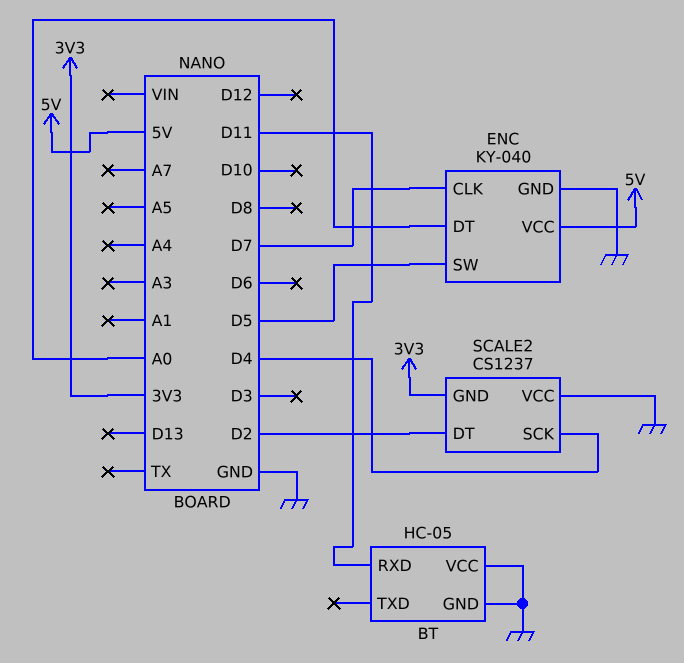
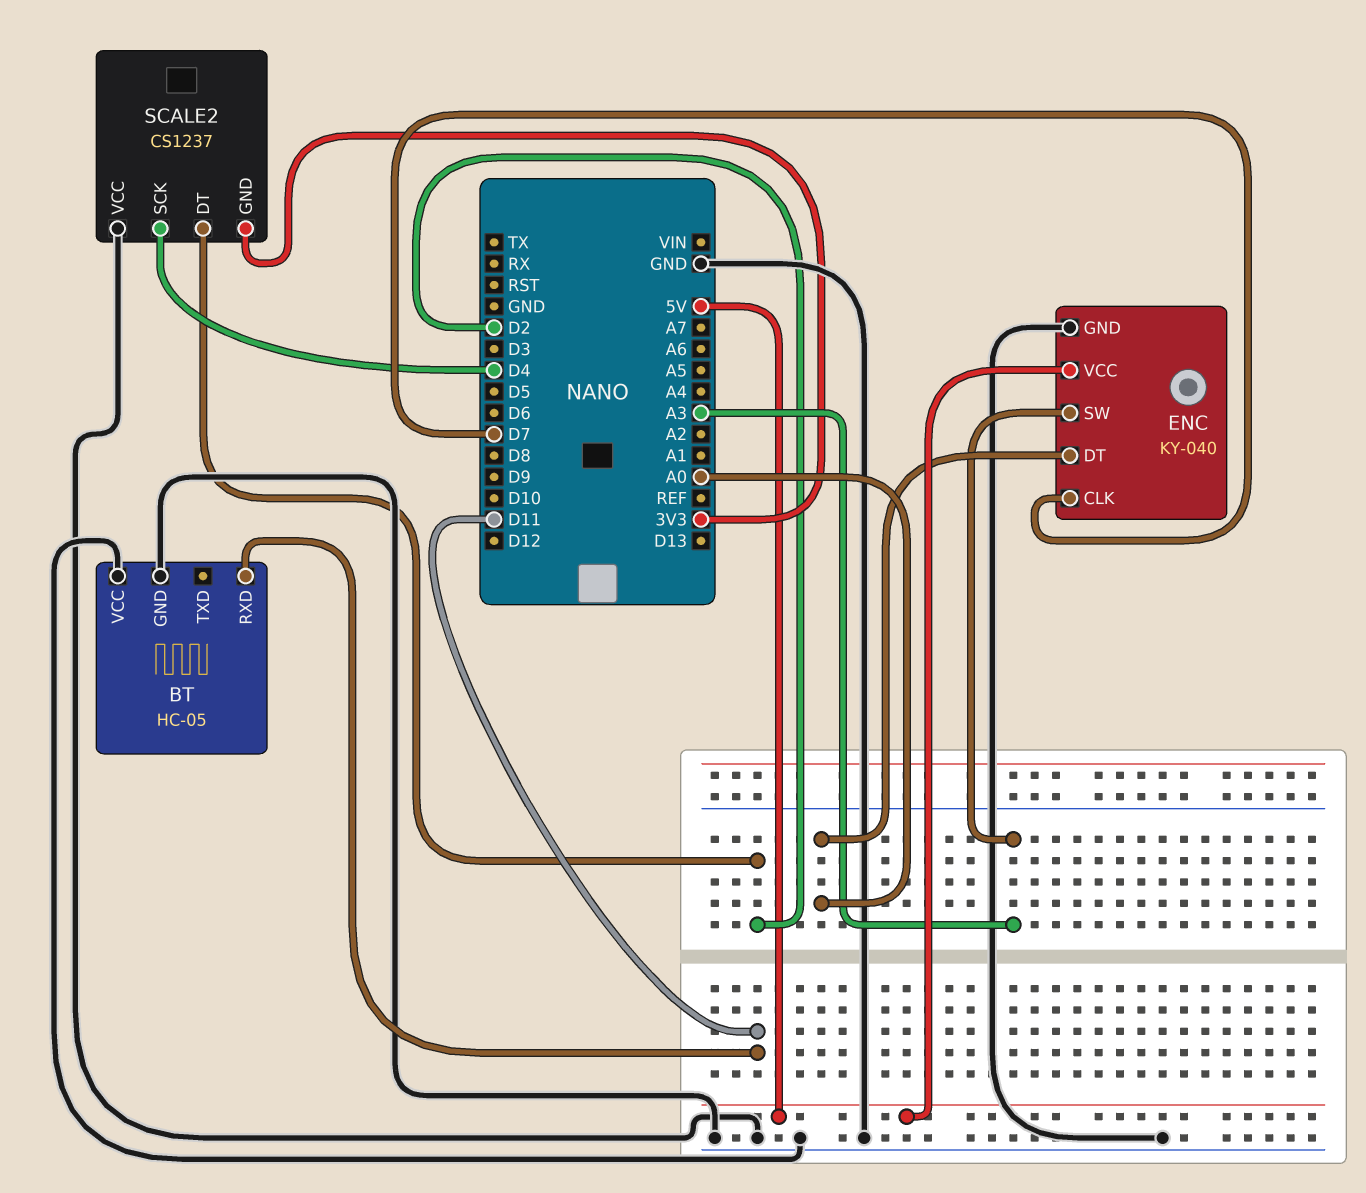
ENC pin SW: D5 -> A3

